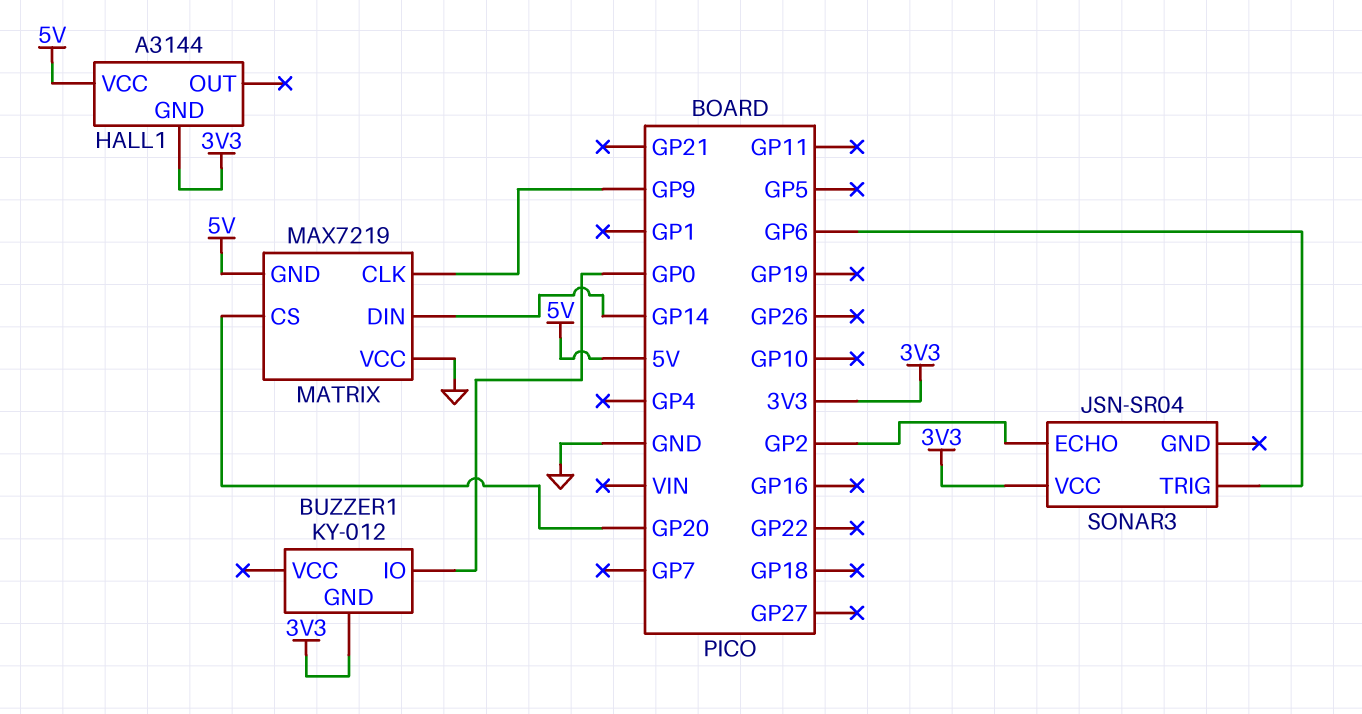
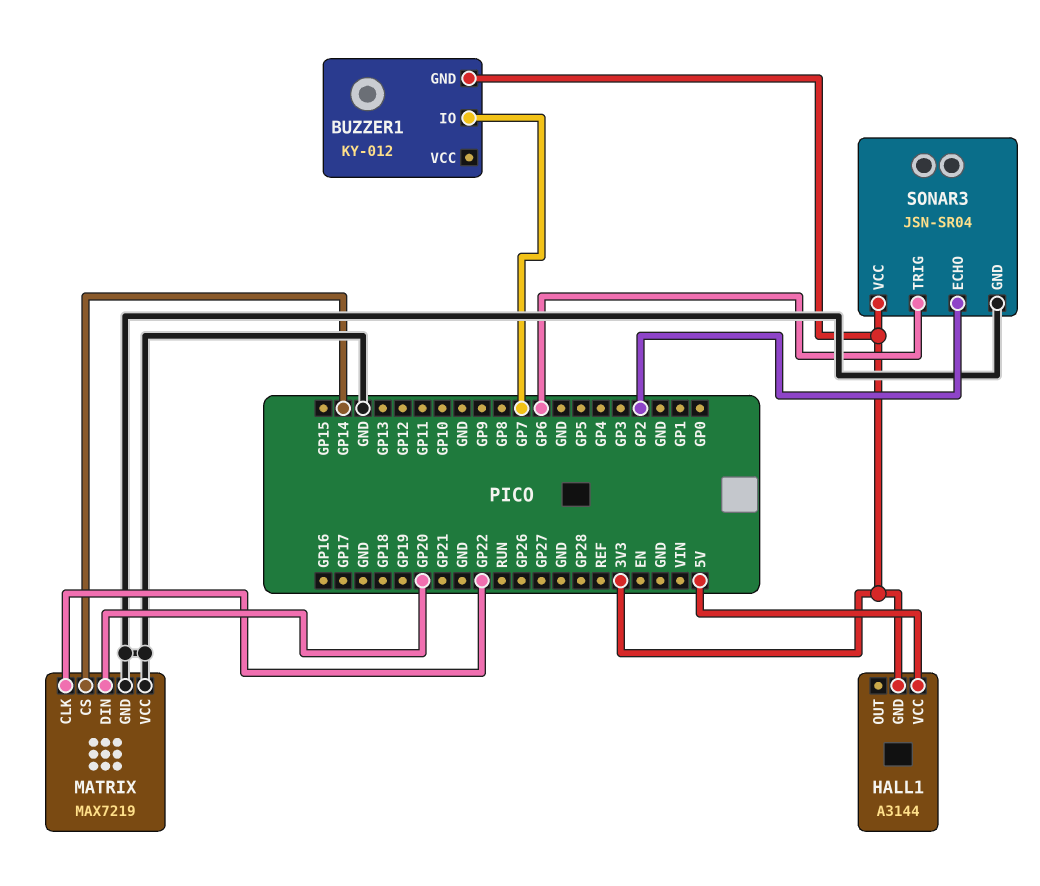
BUZZER1 pin IO: GP0 -> GP7
MATRIX pin CLK: GP9 -> GP22
MATRIX pin CS: GP20 -> GP14
MATRIX pin DIN: GP14 -> GP20
MATRIX pin GND: 5V -> GND
SONAR3 pin GND: none -> GND

